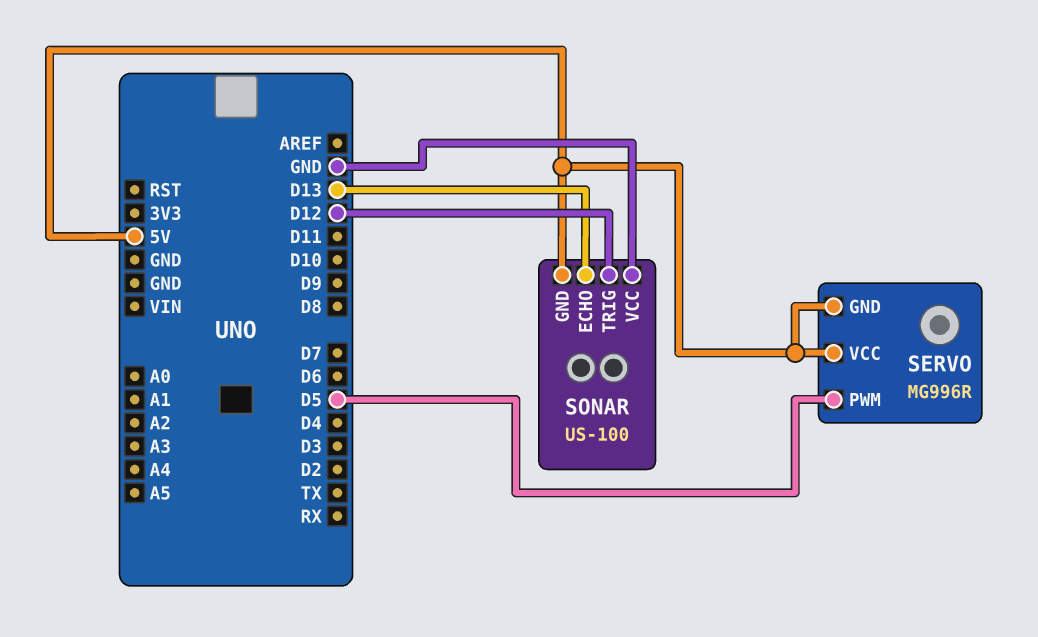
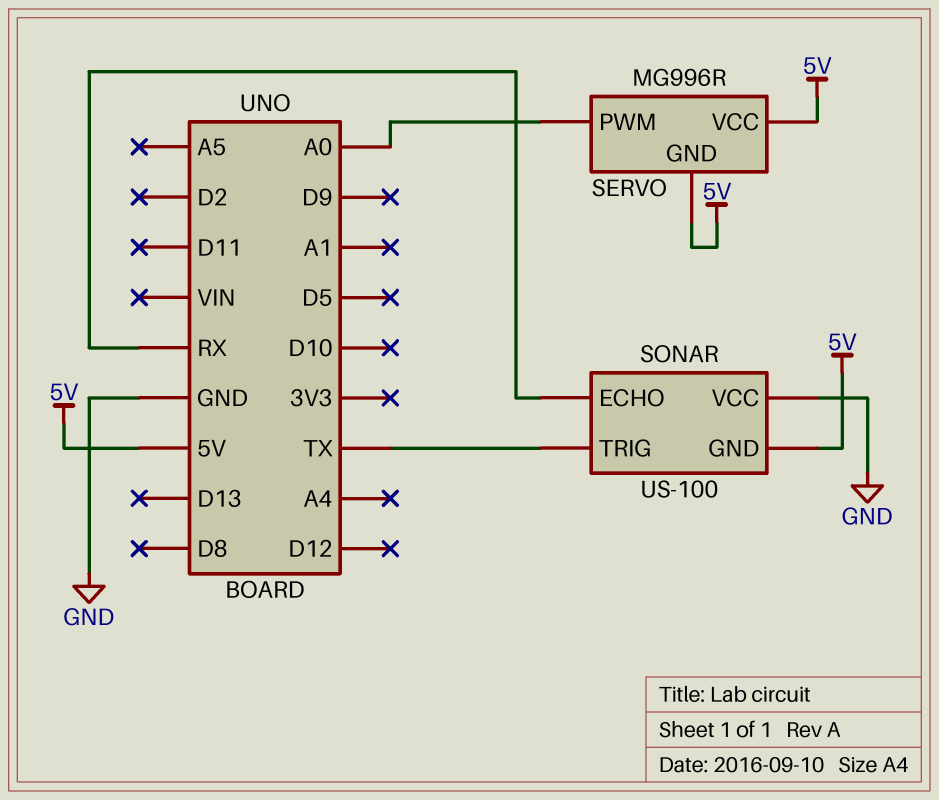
SERVO pin PWM: D5 -> A0
SONAR pin ECHO: D13 -> RX
SONAR pin TRIG: D12 -> TX

